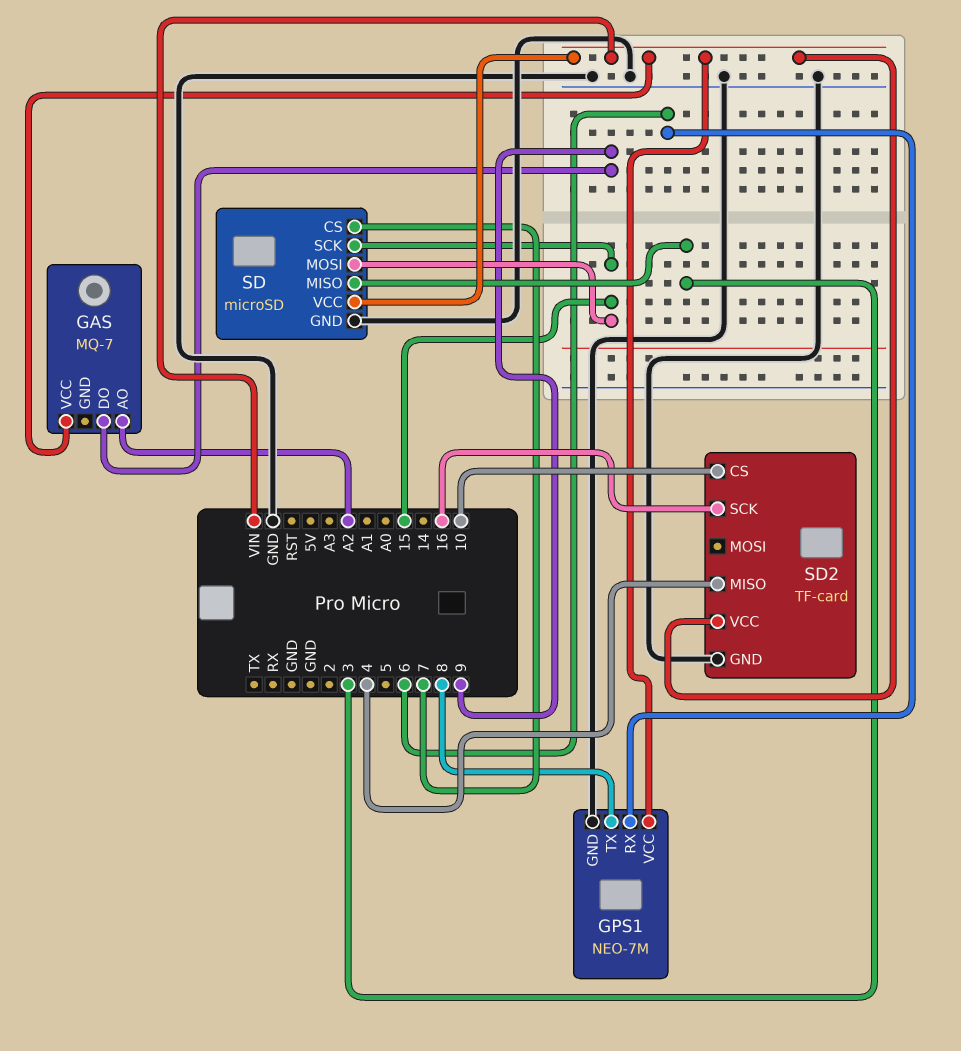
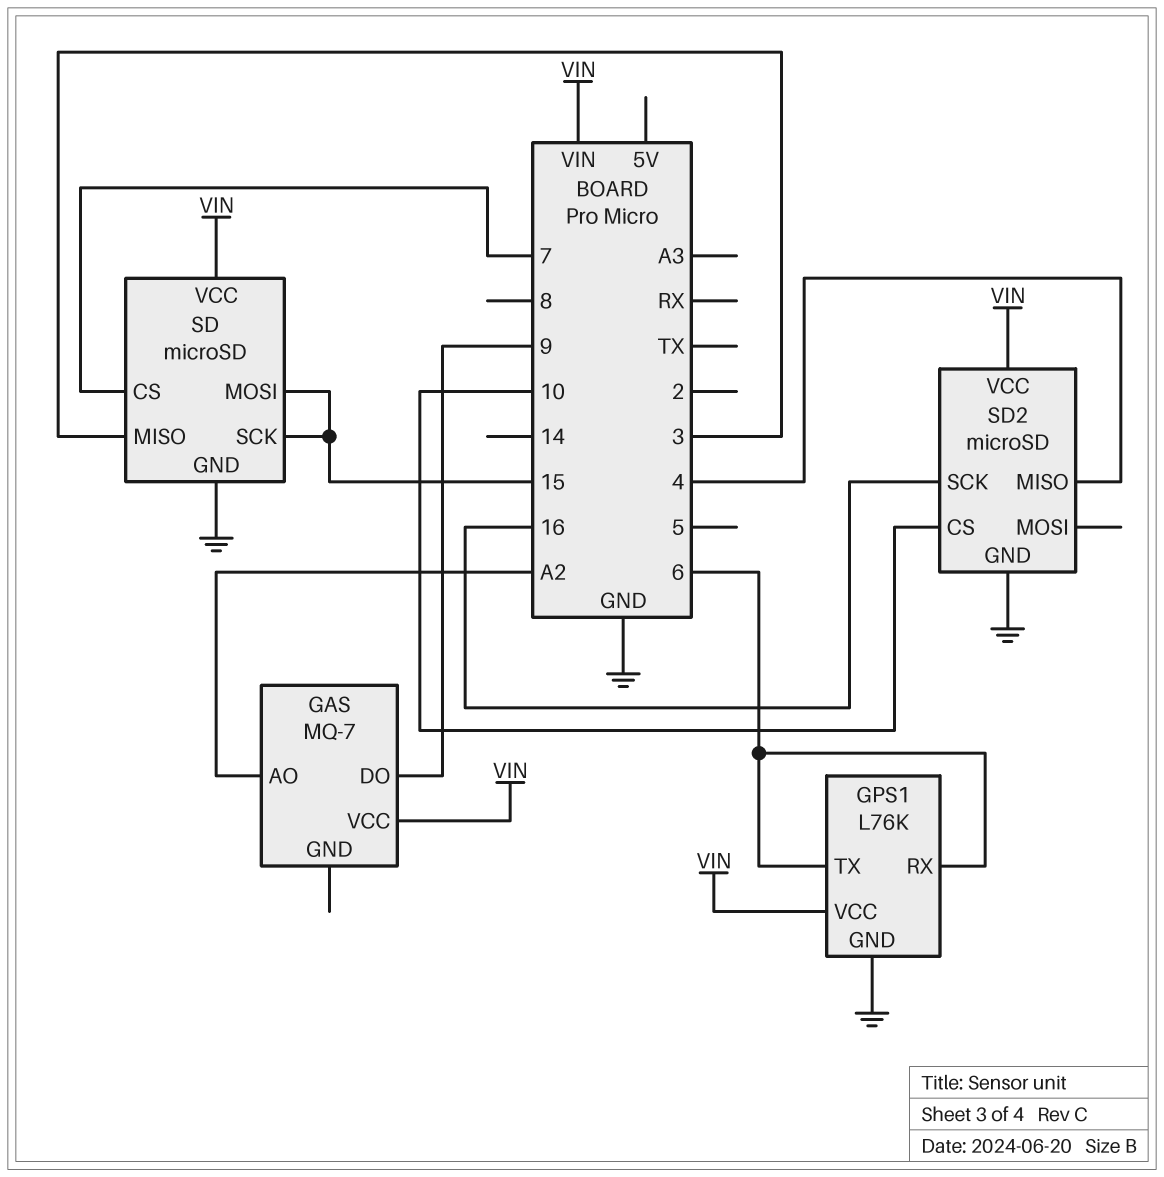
GPS1: NEO-7M -> L76K
GPS1 pin TX: 8 -> 6
SD2: TF-card -> microSD

